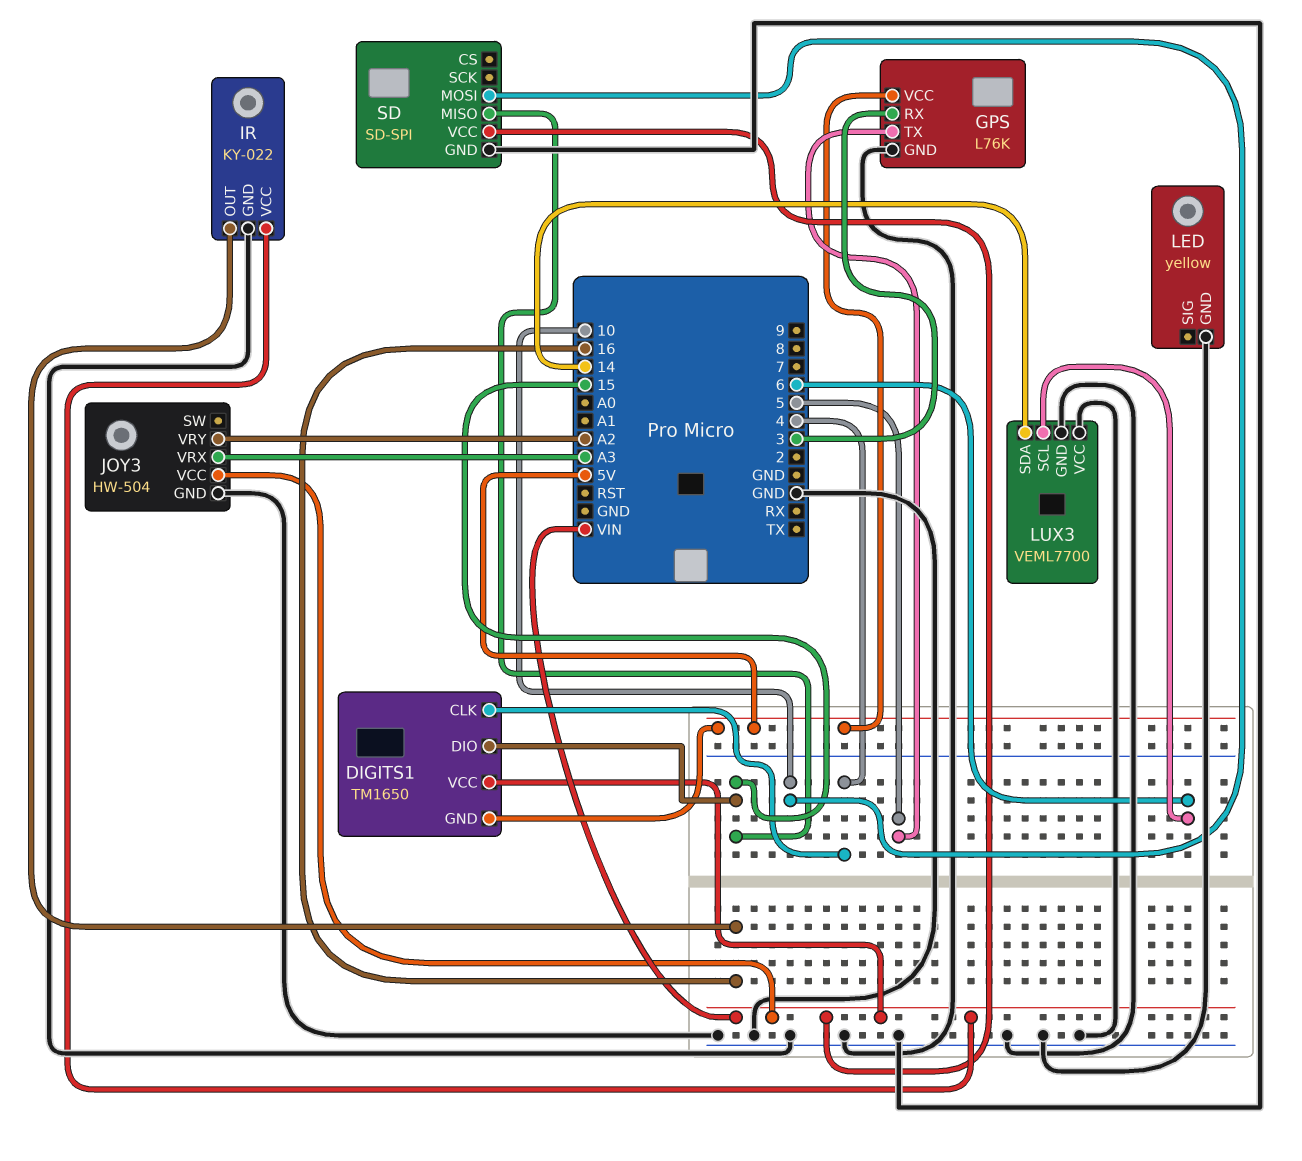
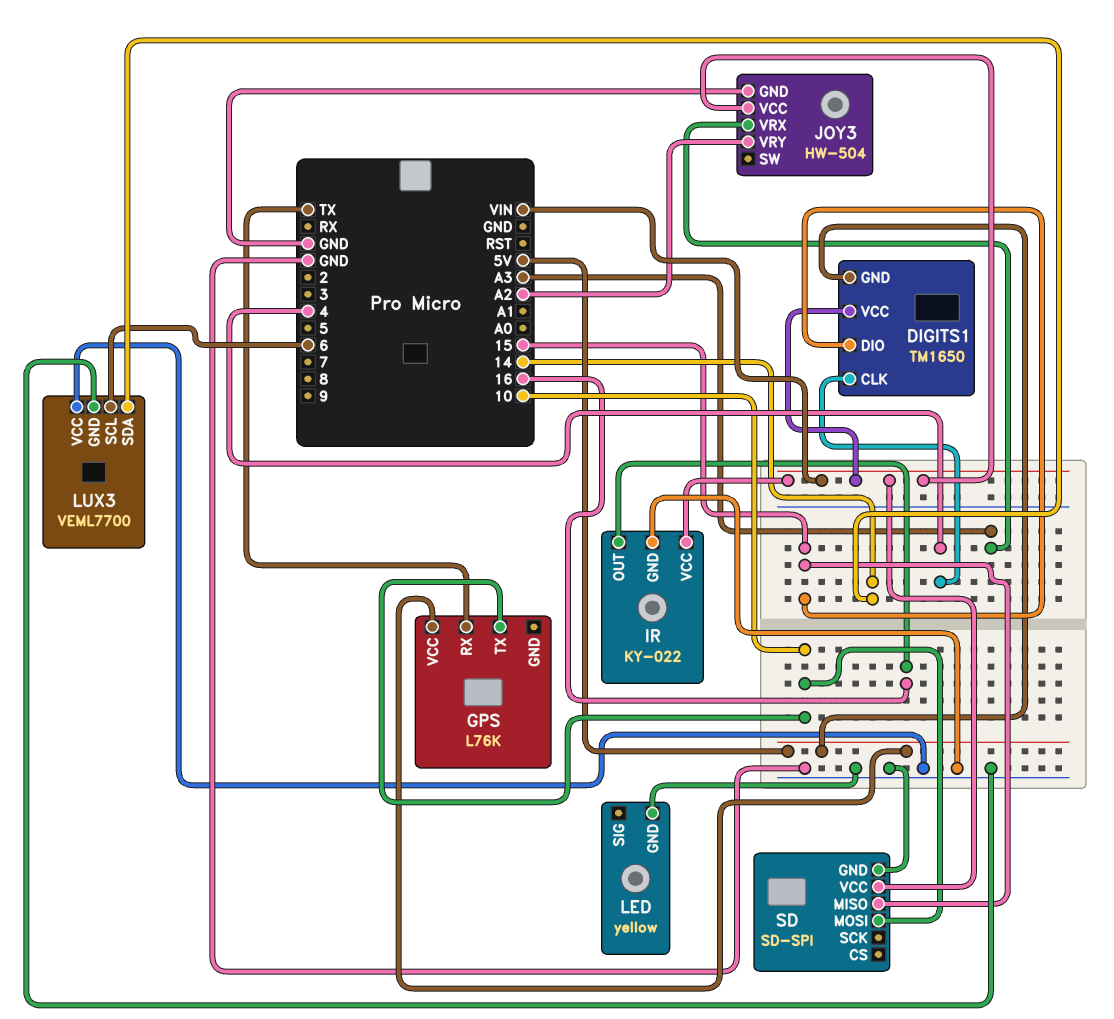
GPS pin GND: GND -> none
GPS pin RX: 3 -> TX
GPS pin TX: 5 -> 10

